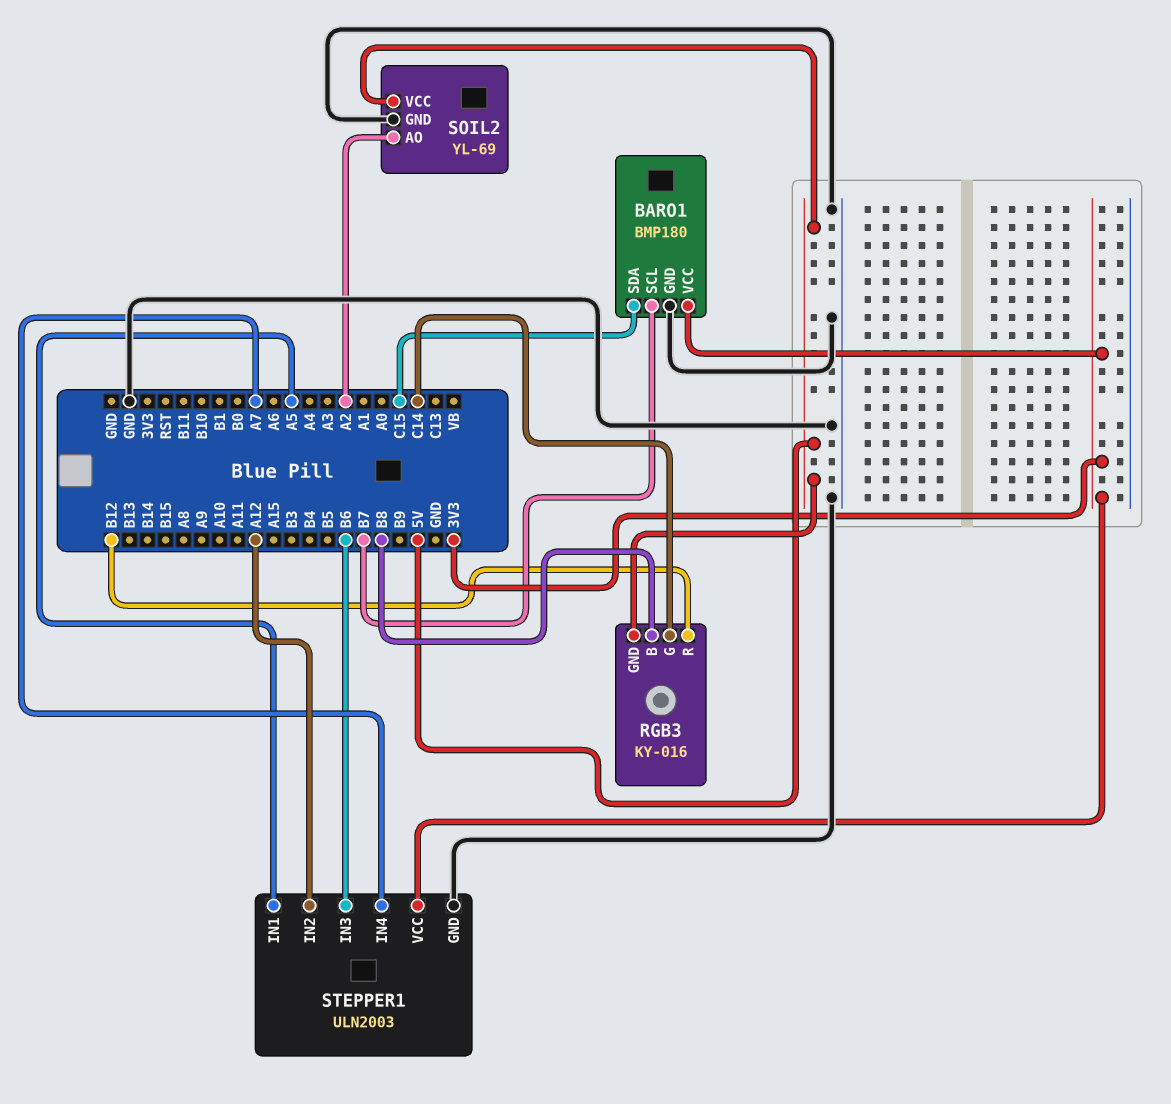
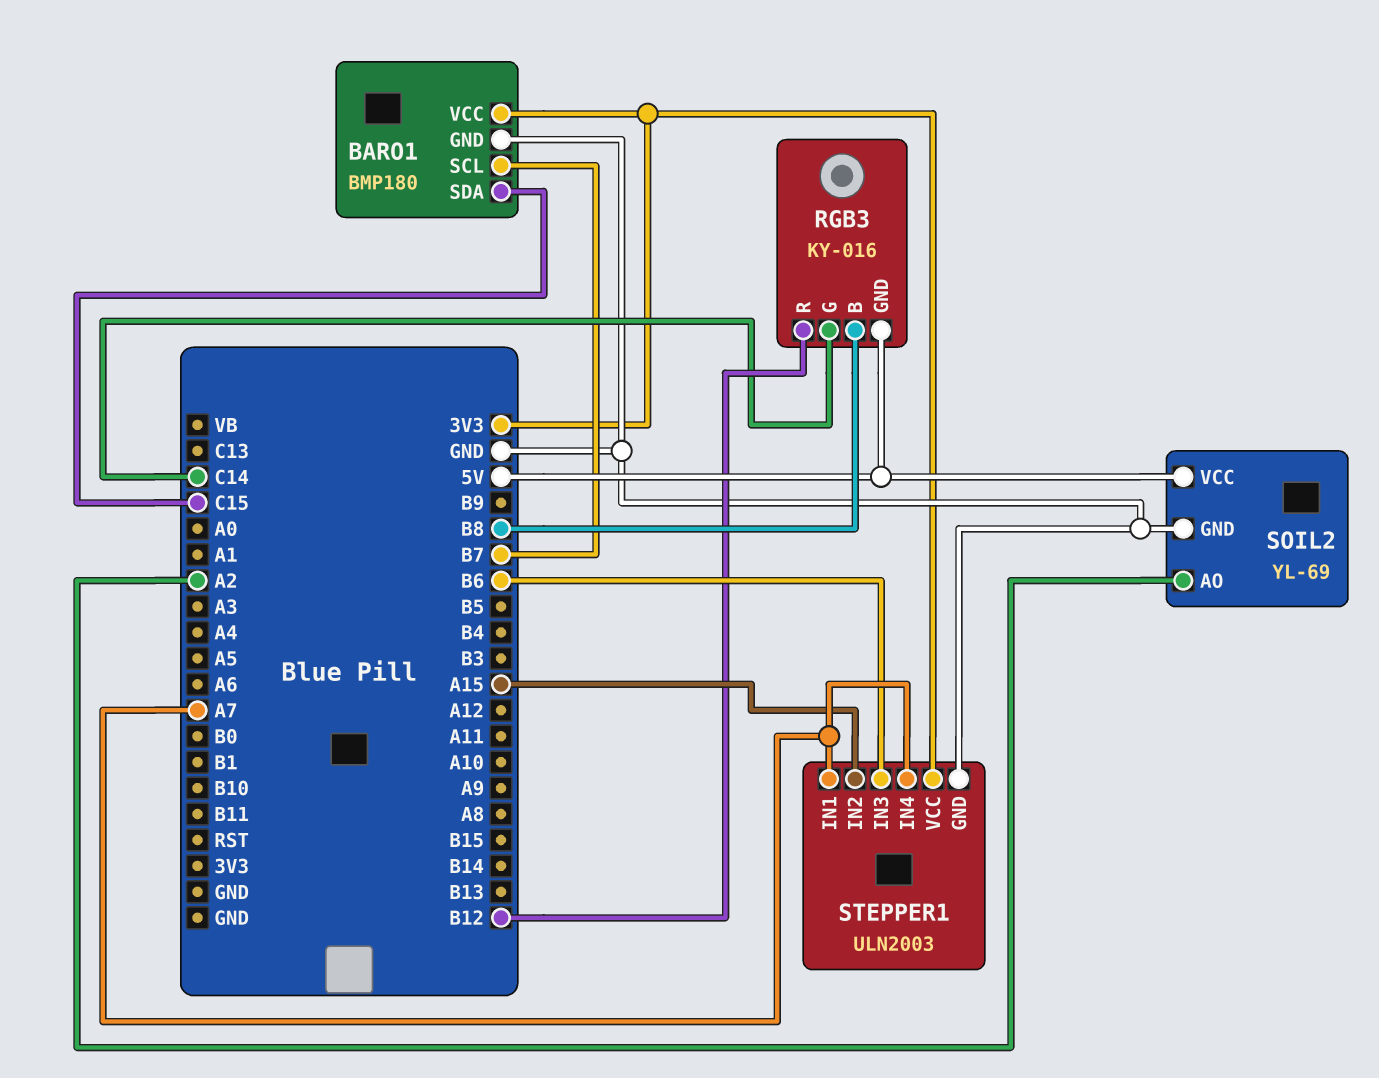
STEPPER1 pin IN1: A5 -> A7
STEPPER1 pin IN2: A12 -> A15

